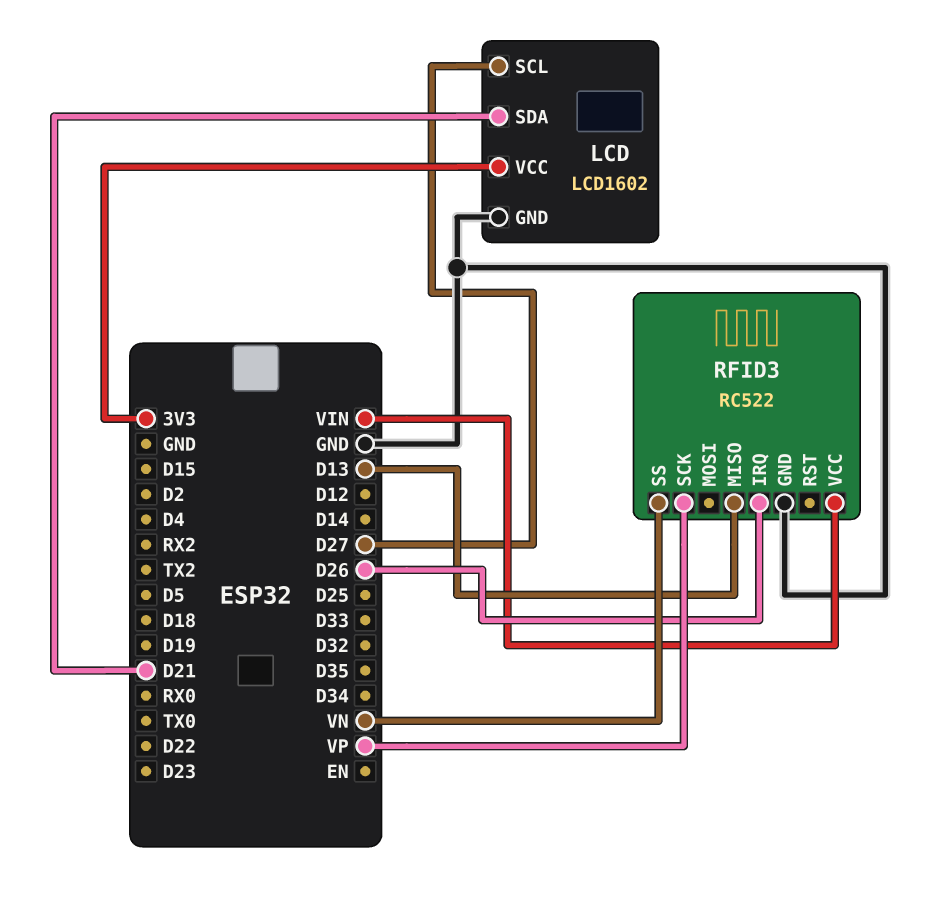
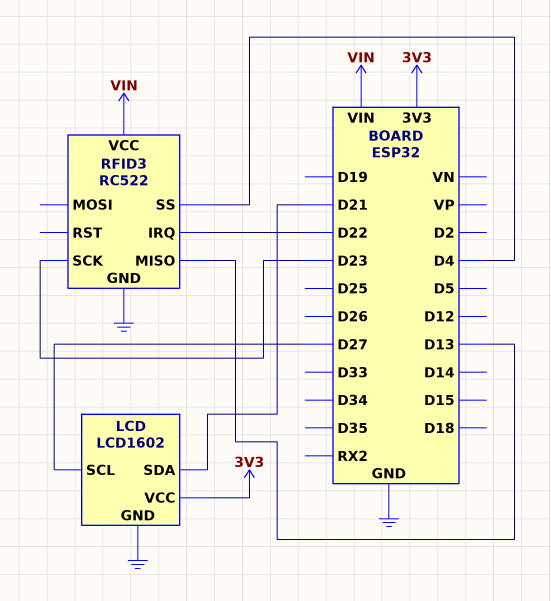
RFID3 pin IRQ: D26 -> D22
RFID3 pin SCK: VP -> D23
RFID3 pin SS: VN -> D4

